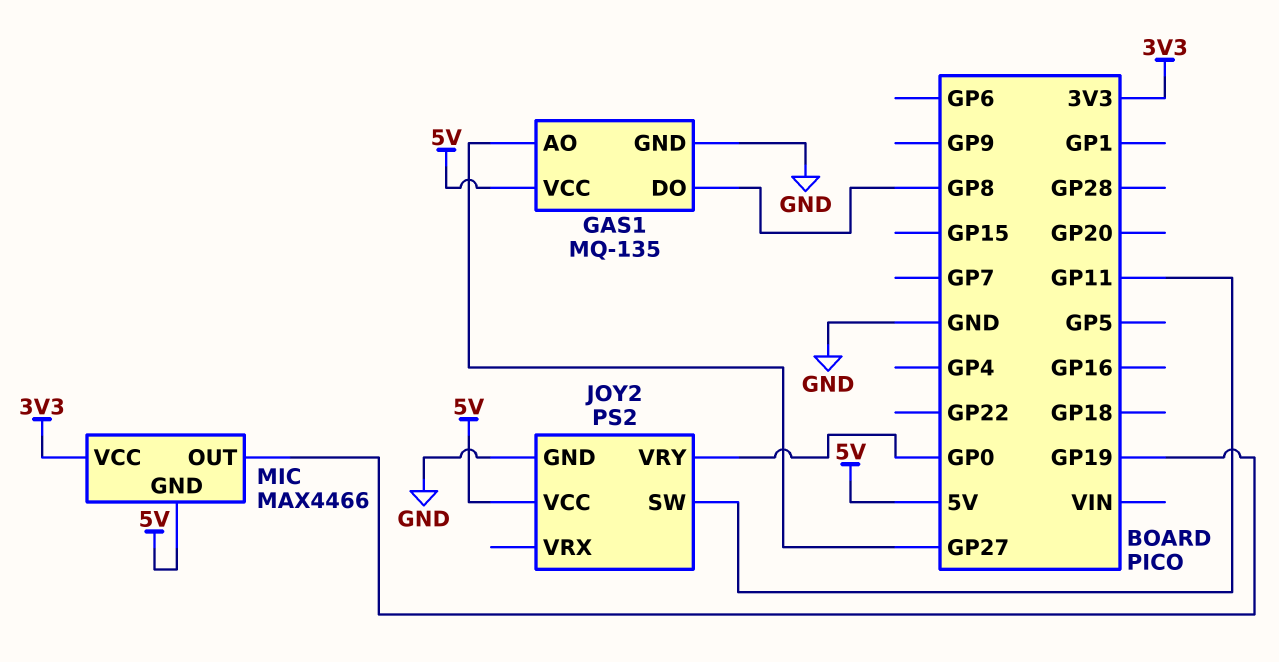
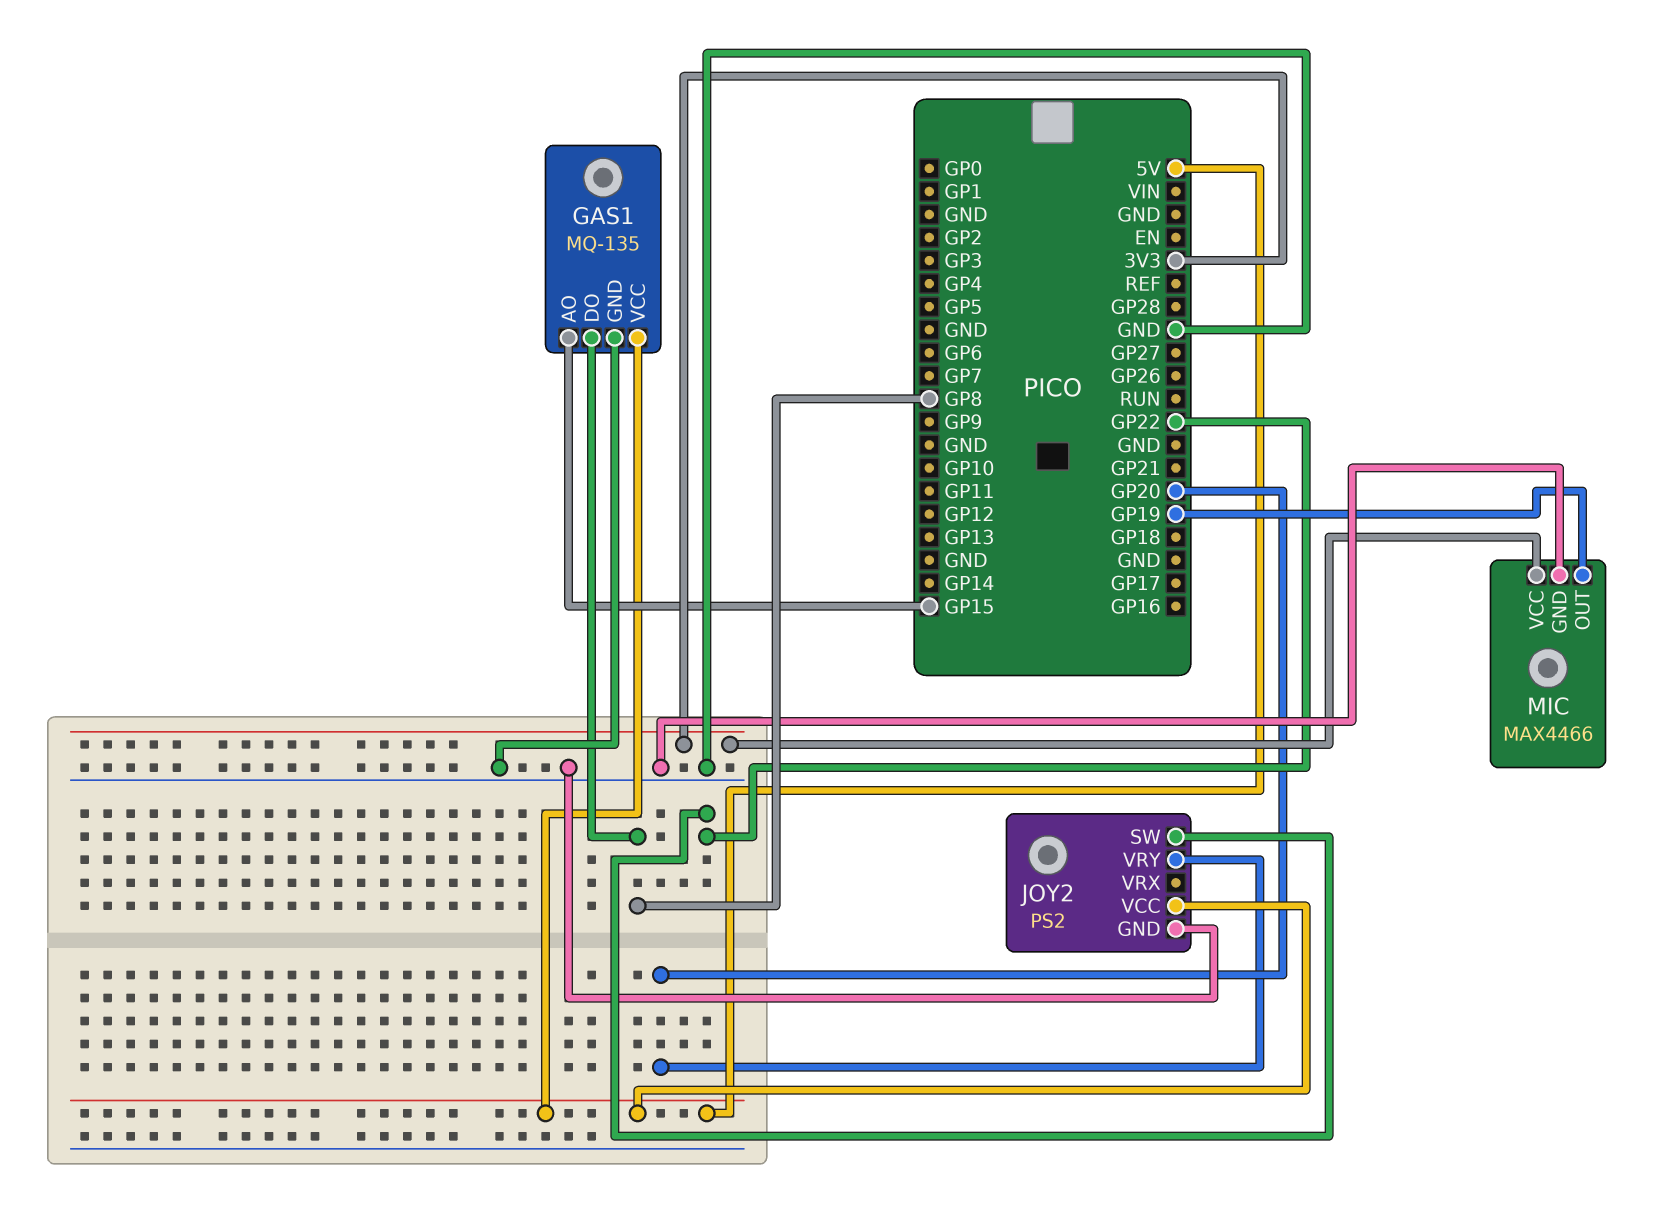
GAS1 pin AO: GP27 -> GP15
JOY2 pin SW: GP11 -> GP22
JOY2 pin VRY: GP0 -> GP20
MIC pin GND: 5V -> GND

